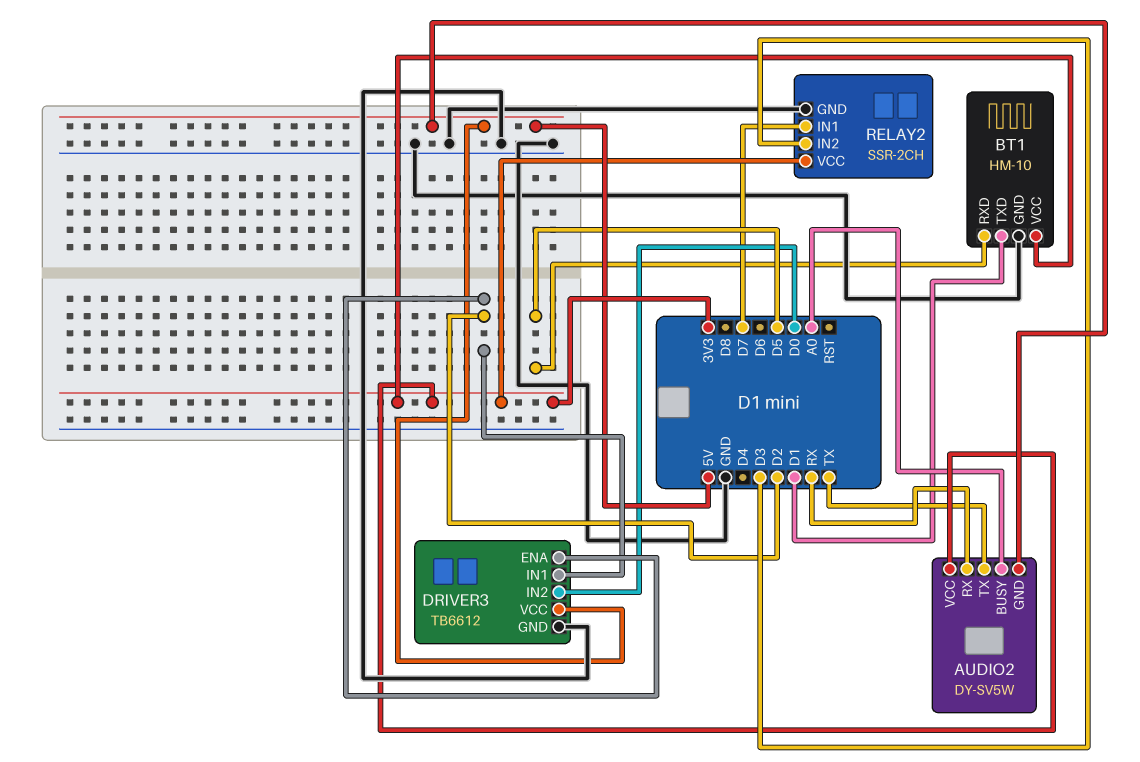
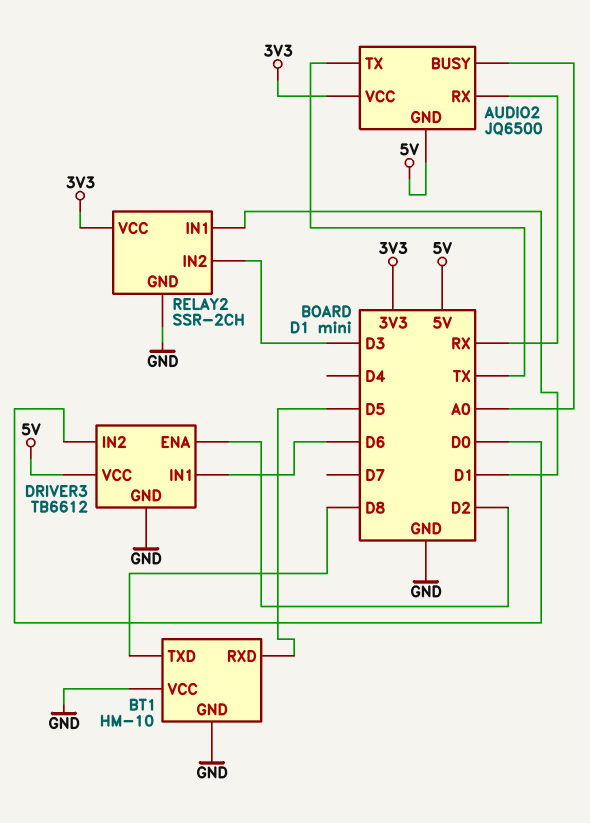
AUDIO2: DY-SV5W -> JQ6500
BT1 pin TXD: D1 -> D8
BT1 pin VCC: 3V3 -> GND
DRIVER3 pin IN1: D2 -> D6
RELAY2 pin IN1: D7 -> D1

